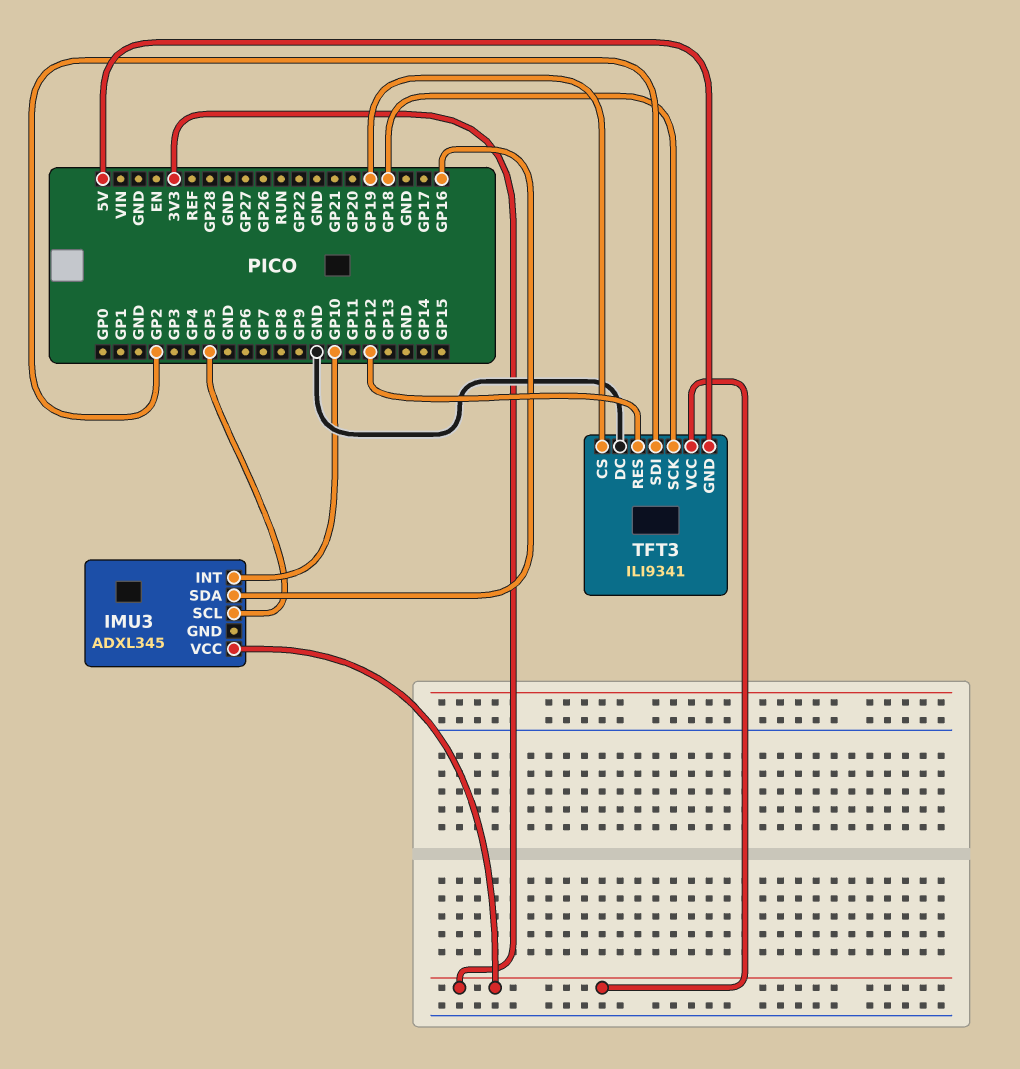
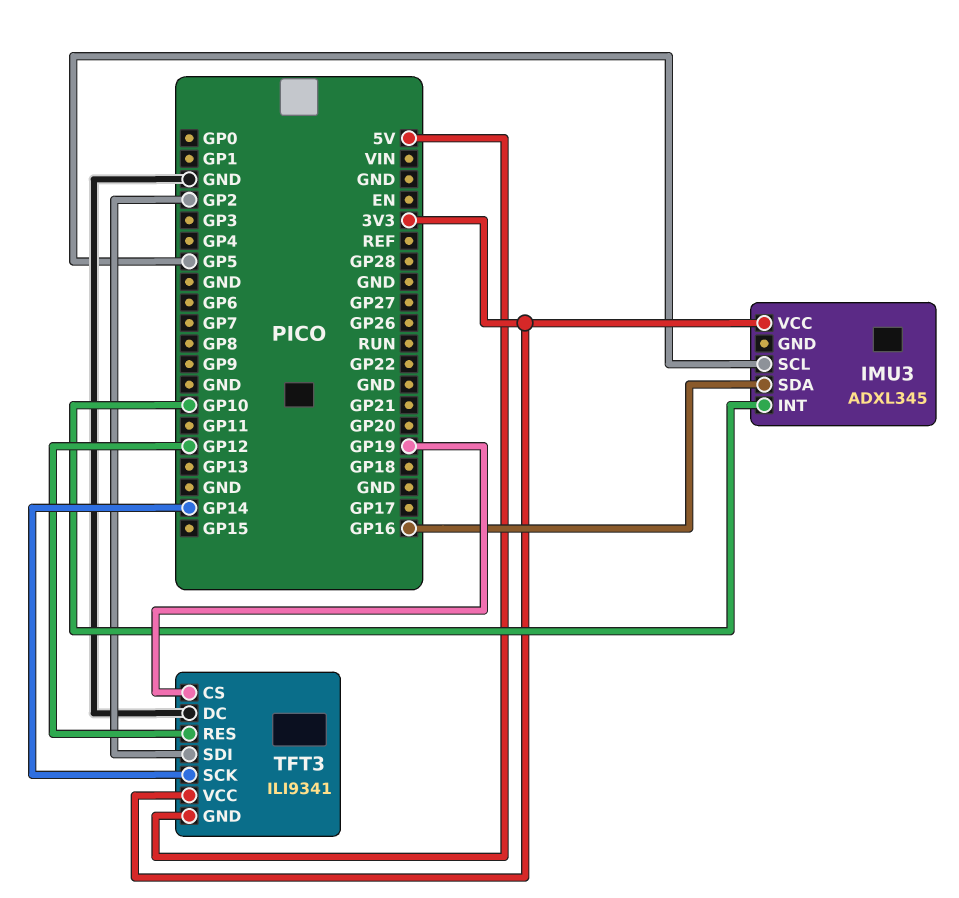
TFT3 pin SCK: GP18 -> GP14

